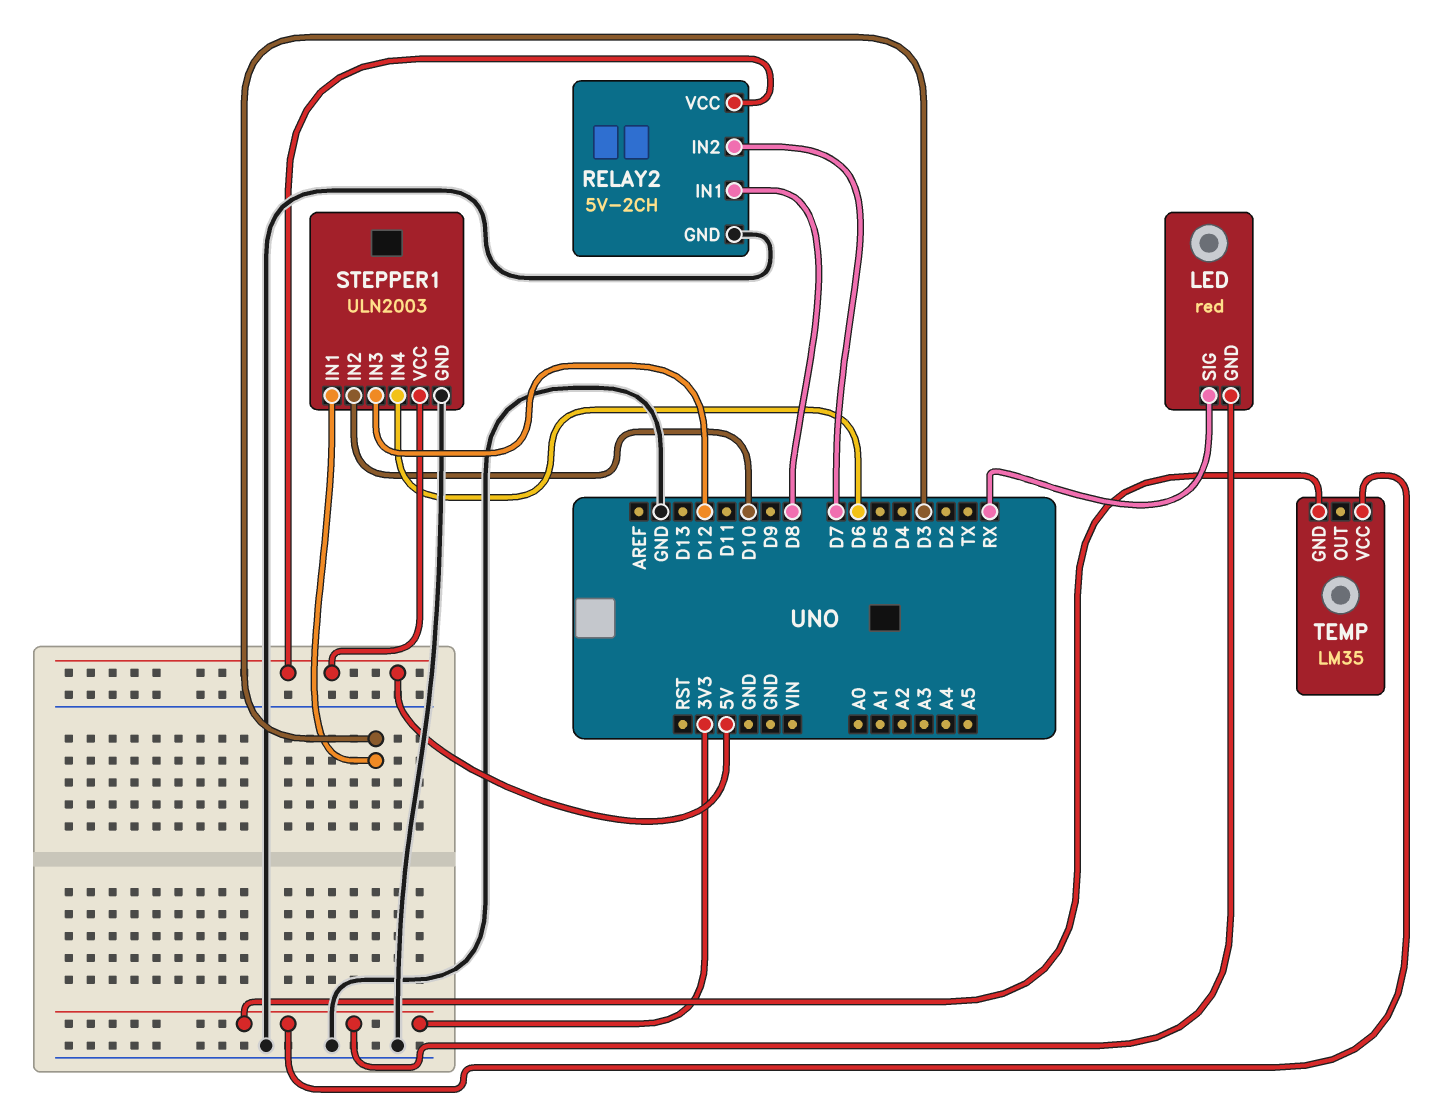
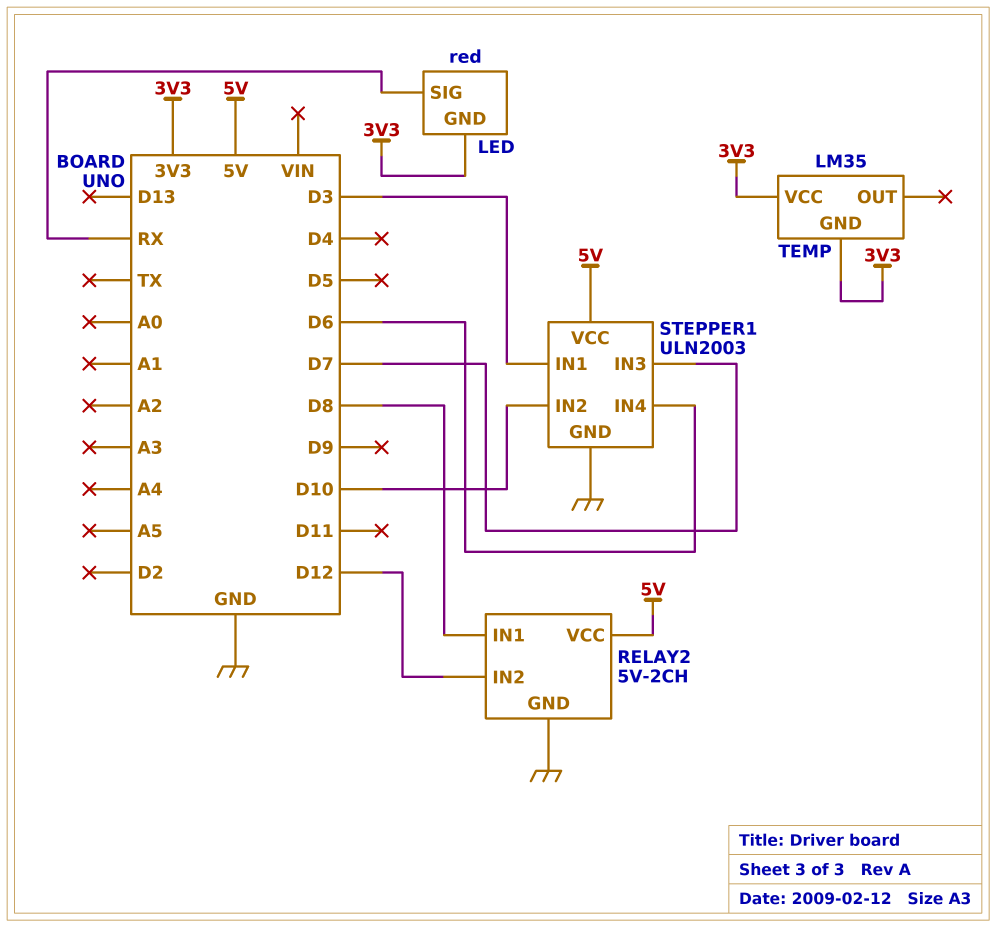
RELAY2 pin IN2: D7 -> D12
STEPPER1 pin IN3: D12 -> D7

